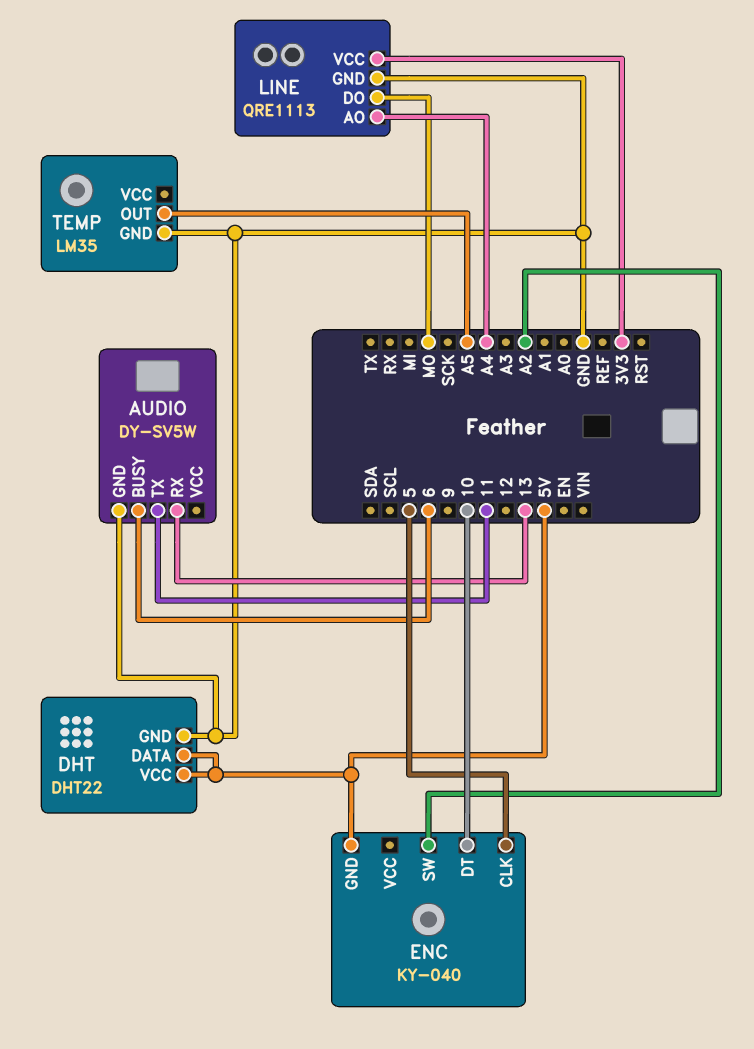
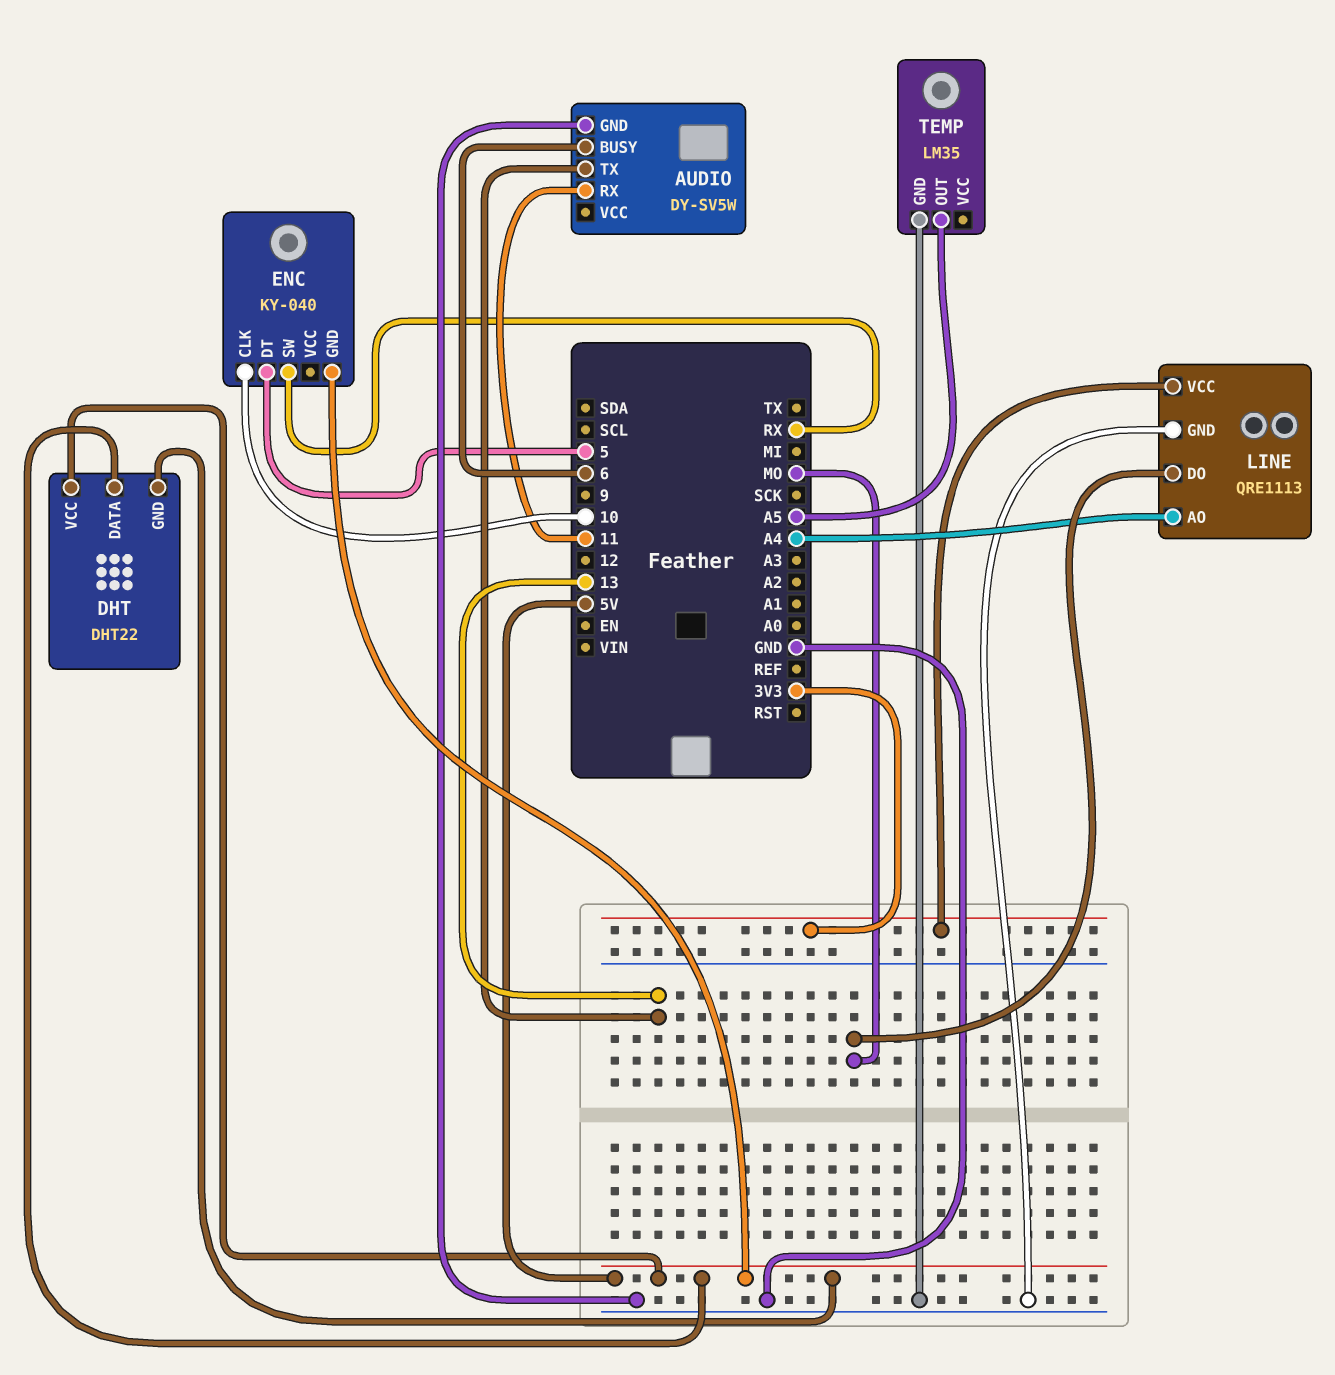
AUDIO pin RX: 13 -> 11
AUDIO pin TX: 11 -> 13
DHT pin GND: GND -> 5V
ENC pin CLK: 5 -> 10
ENC pin DT: 10 -> 5
ENC pin SW: A2 -> RX

